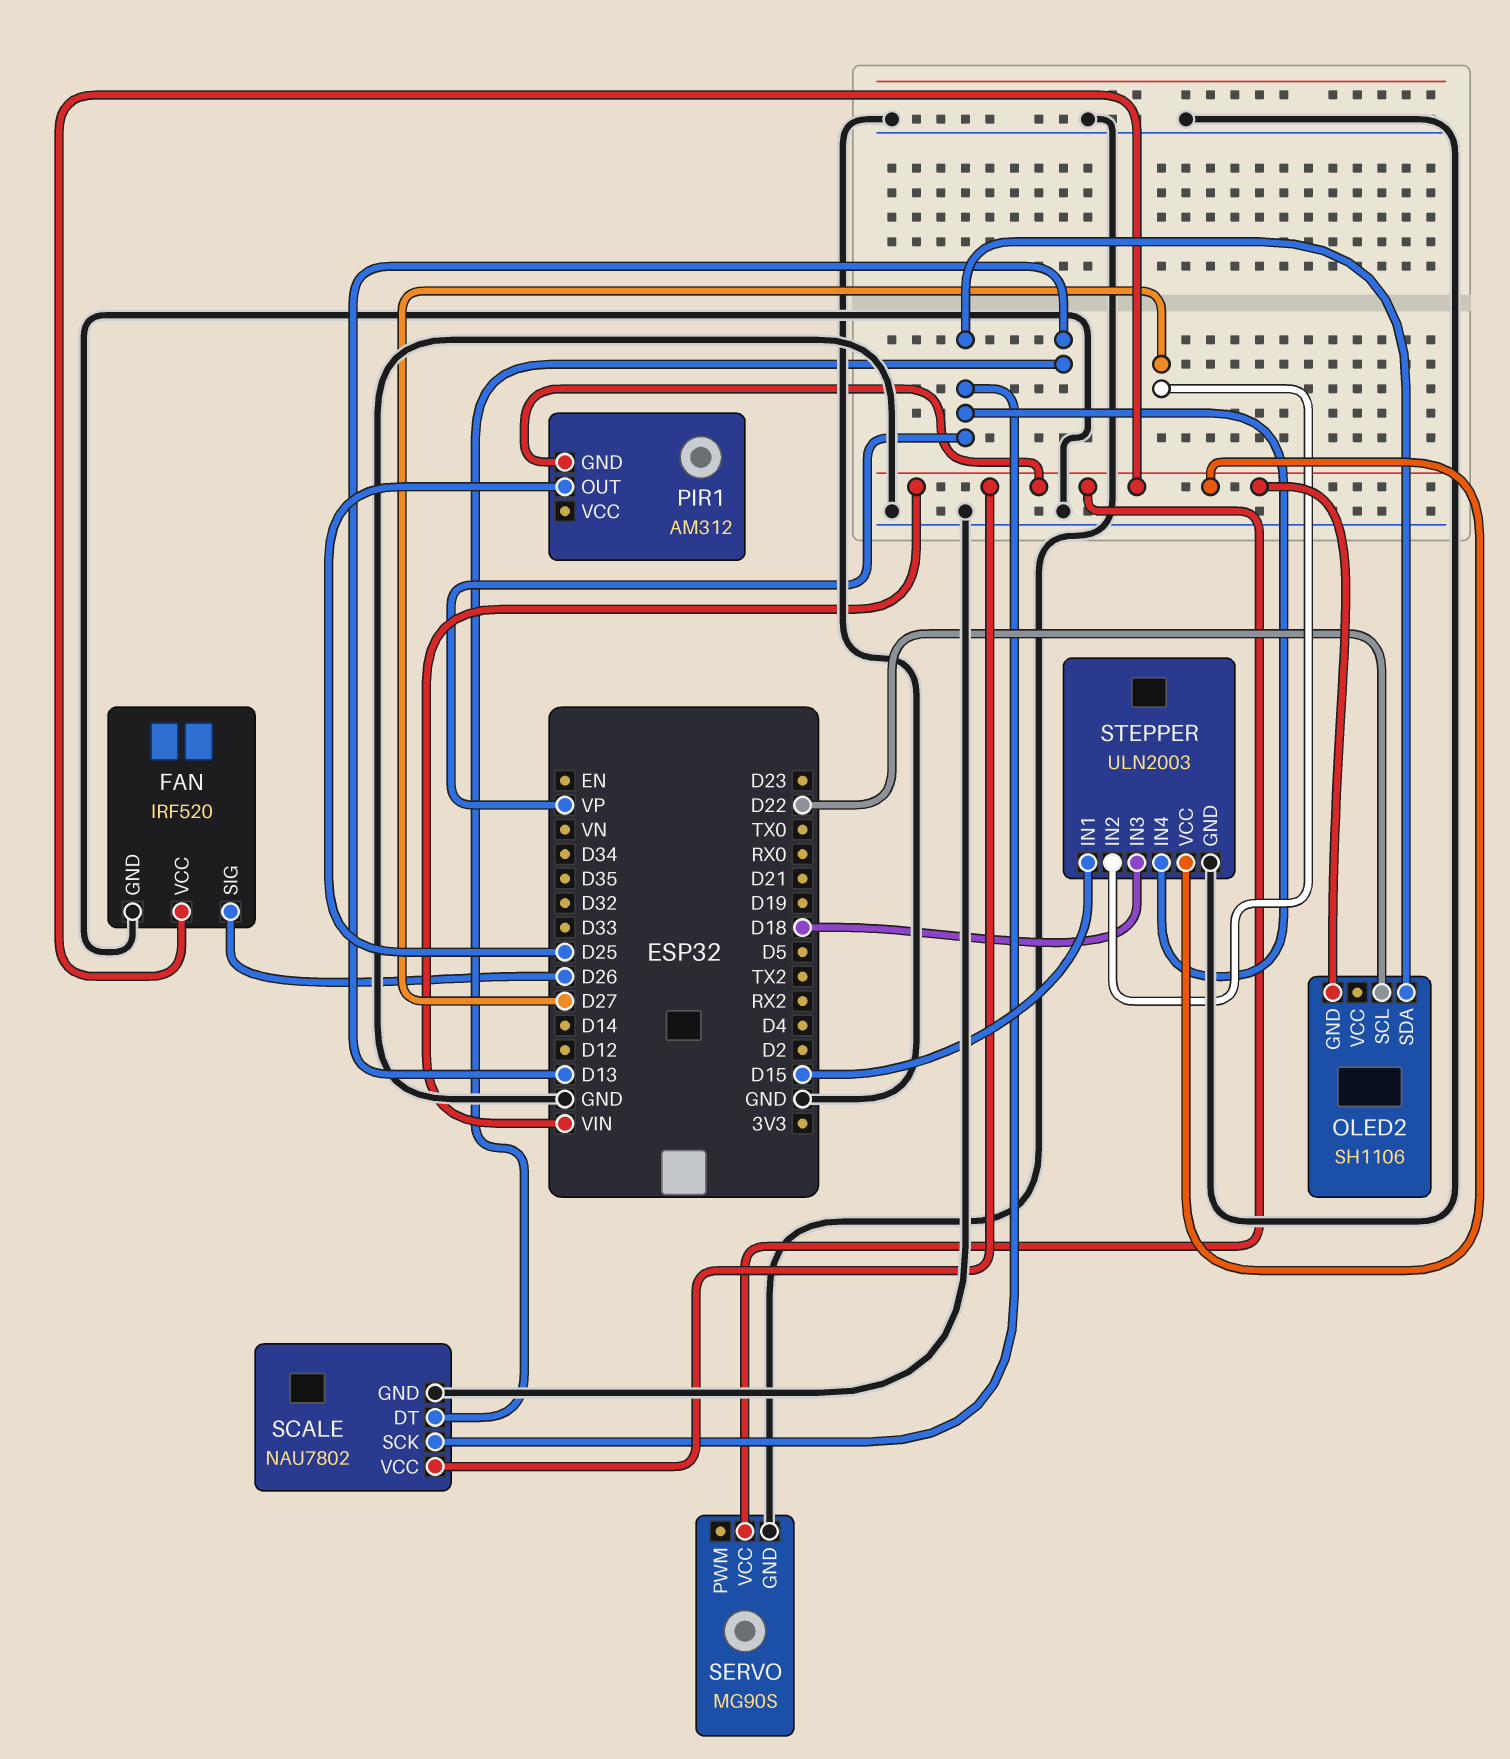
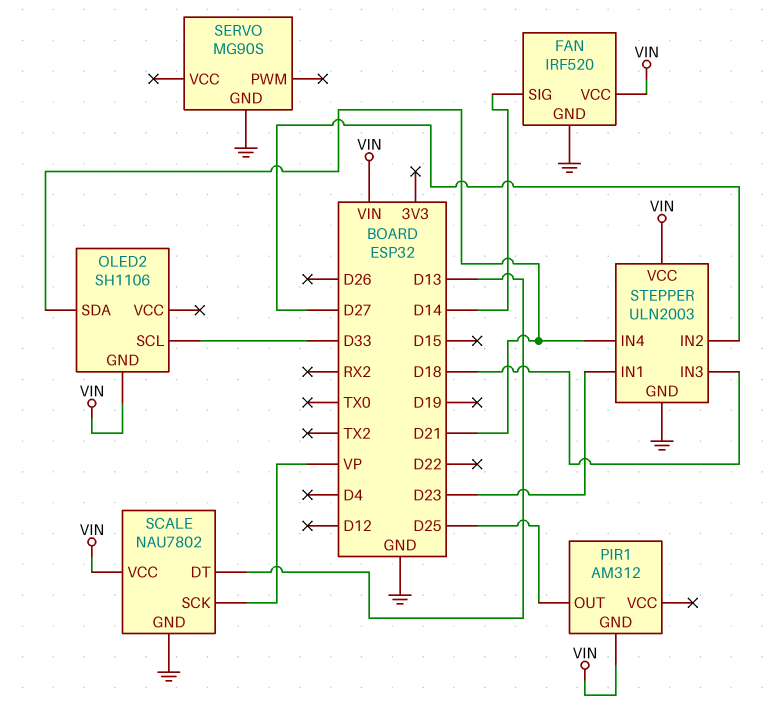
FAN pin SIG: D26 -> D14
OLED2 pin SCL: D22 -> D33
OLED2 pin SDA: VP -> D21
SERVO pin VCC: VIN -> none
STEPPER pin IN1: D15 -> D23
STEPPER pin IN4: VP -> D21

